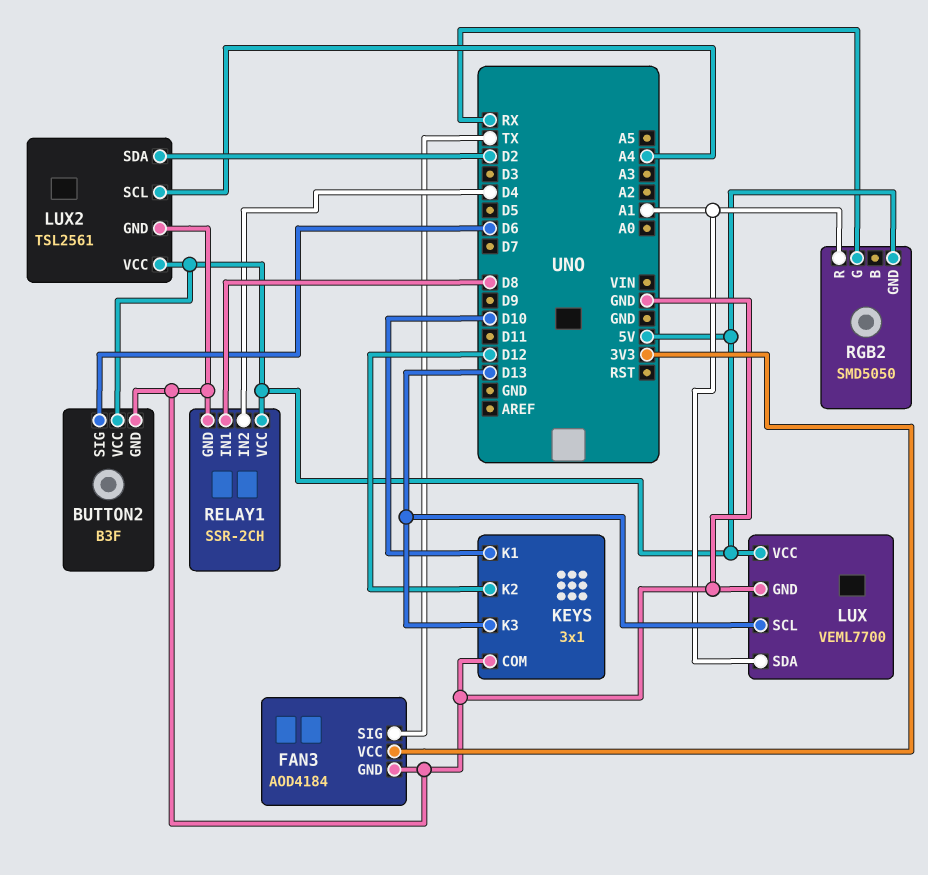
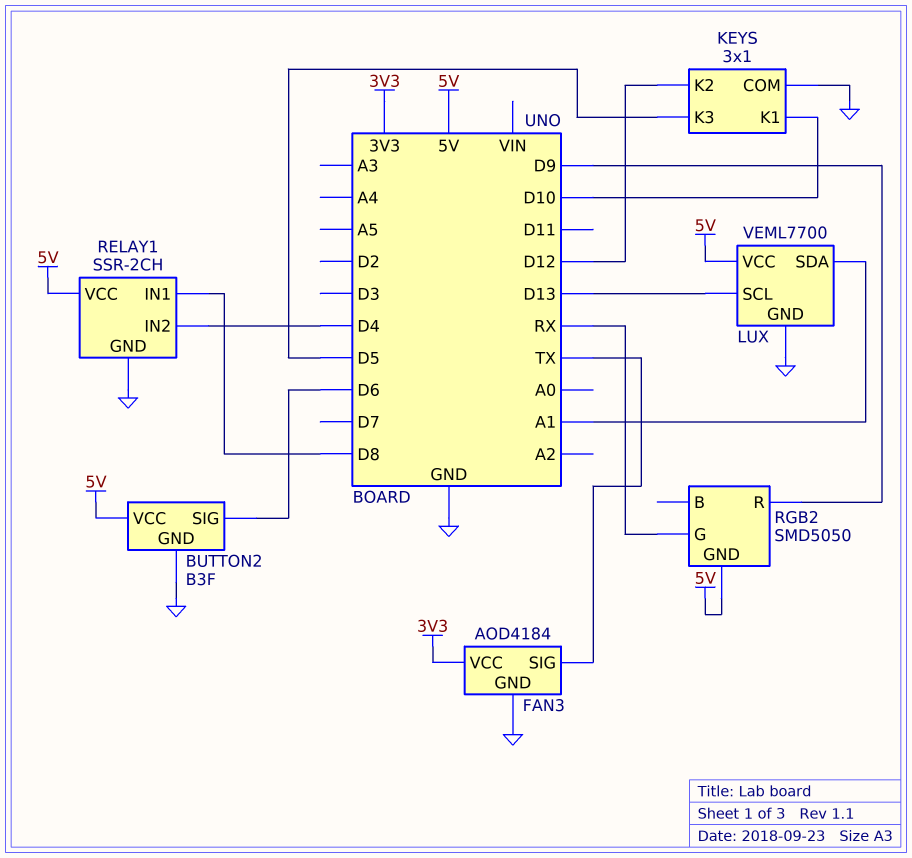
KEYS pin K3: D13 -> D5
LUX2: TSL2561 -> none
LUX2 pin GND: GND -> none
LUX2 pin SCL: A4 -> none
LUX2 pin SDA: D2 -> none
LUX2 pin VCC: 5V -> none
RGB2 pin R: A1 -> D9

